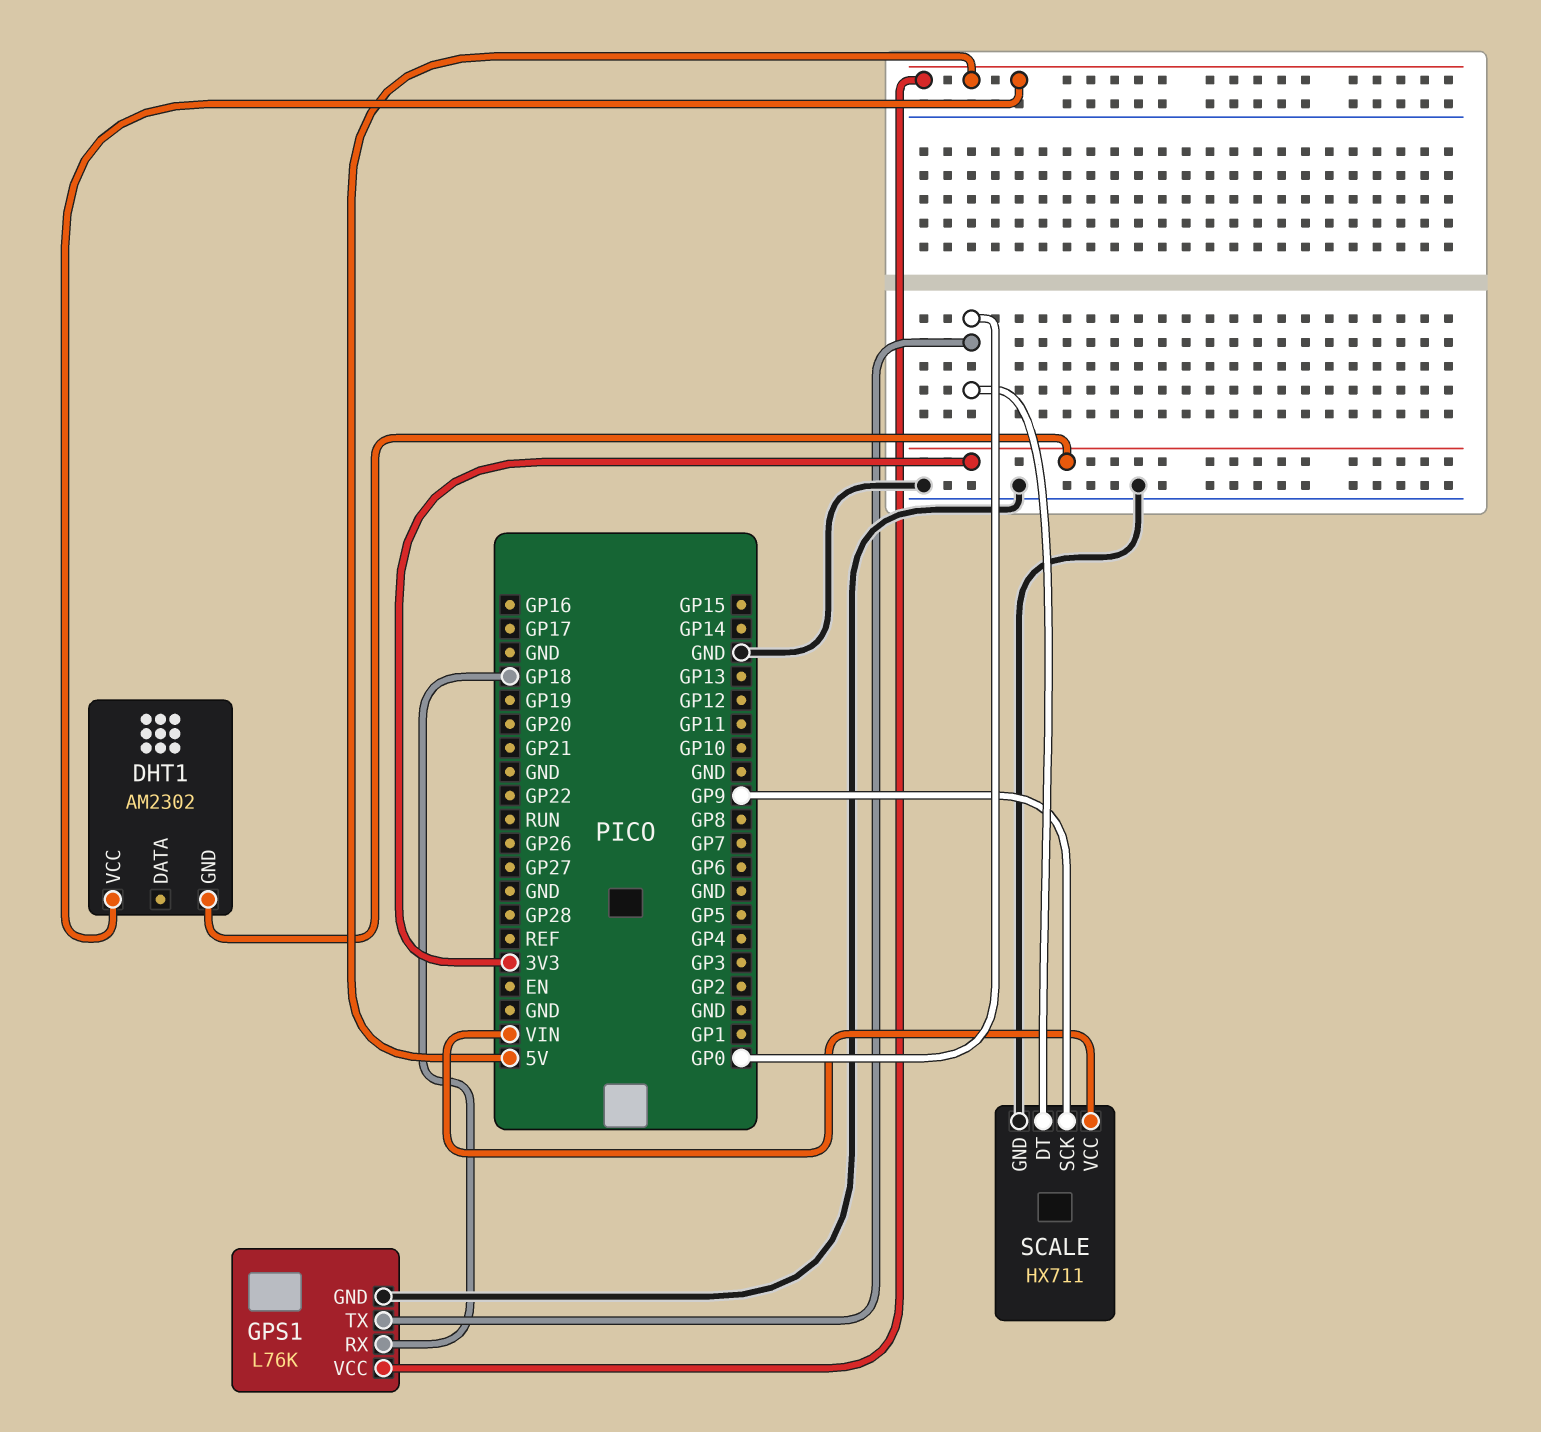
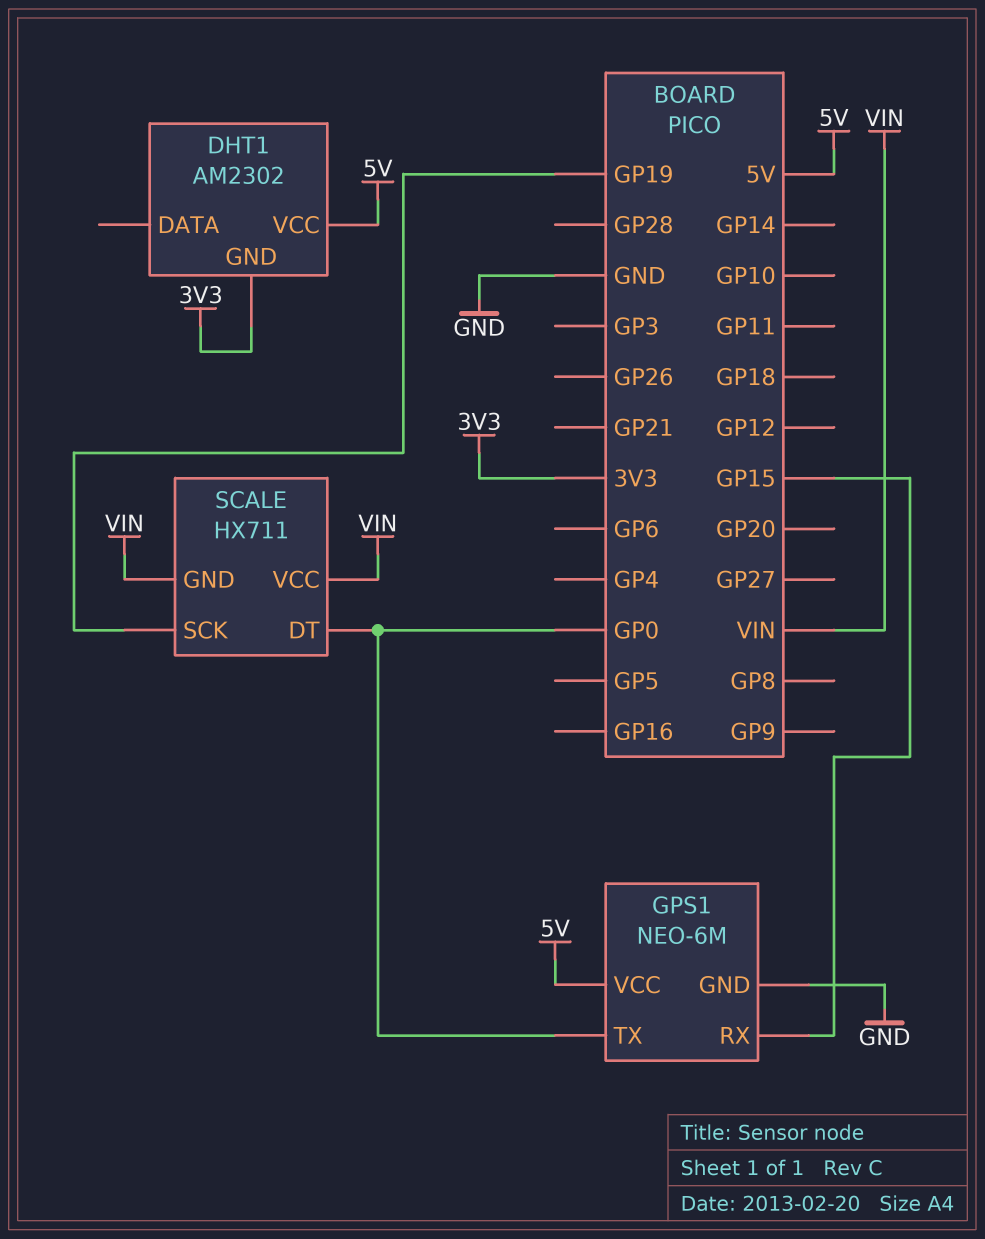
GPS1: L76K -> NEO-6M
GPS1 pin RX: GP18 -> GP15
SCALE pin GND: GND -> VIN
SCALE pin SCK: GP9 -> GP19

